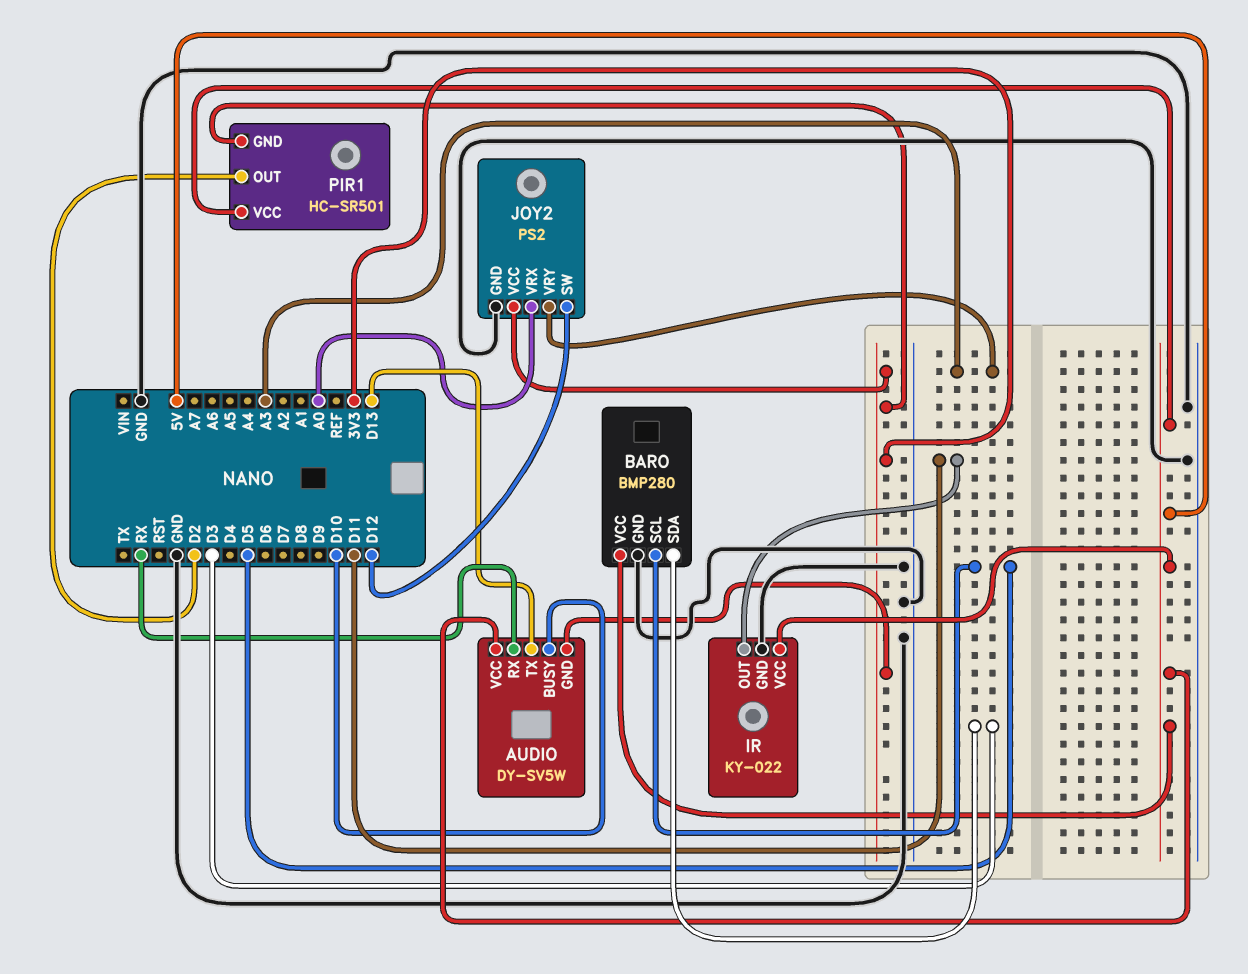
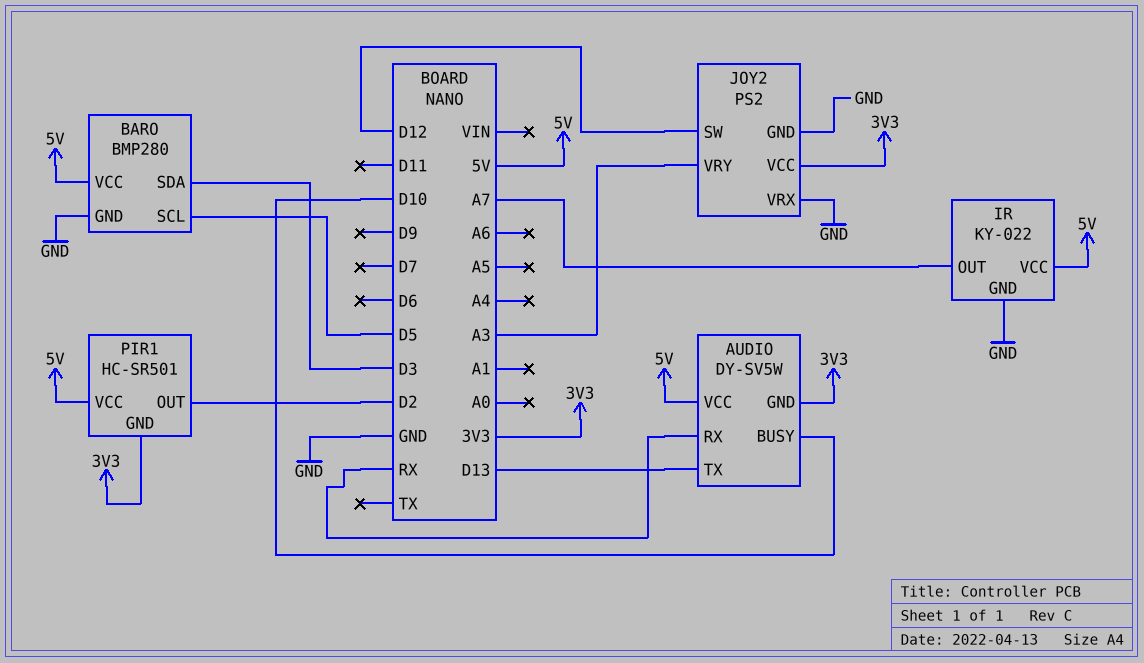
IR pin OUT: D11 -> A7
JOY2 pin VRX: A0 -> GND

